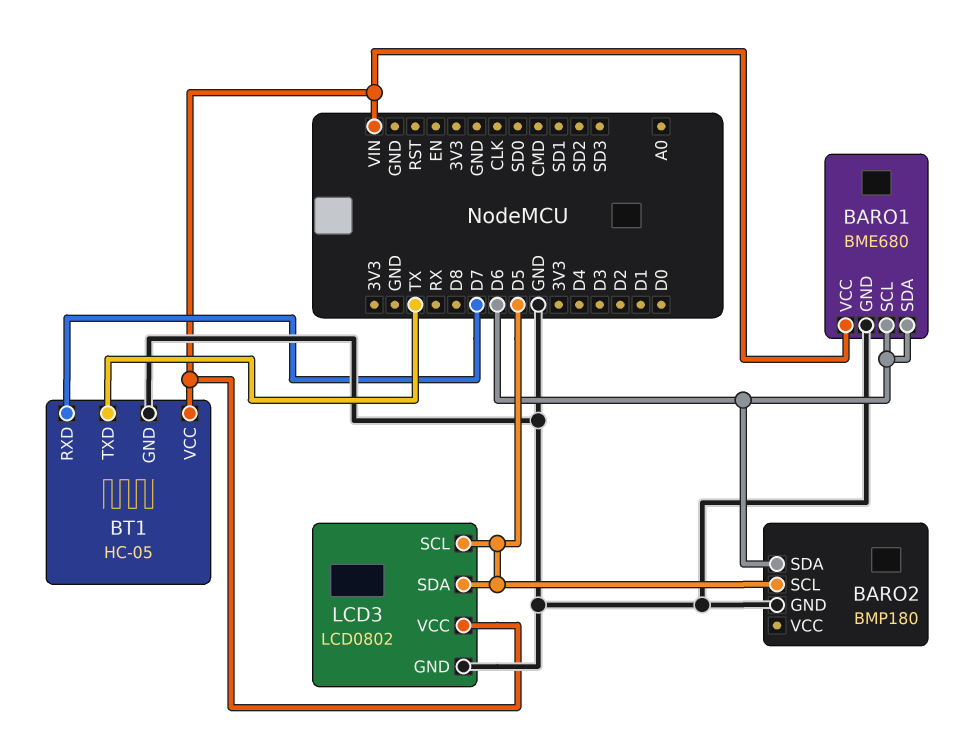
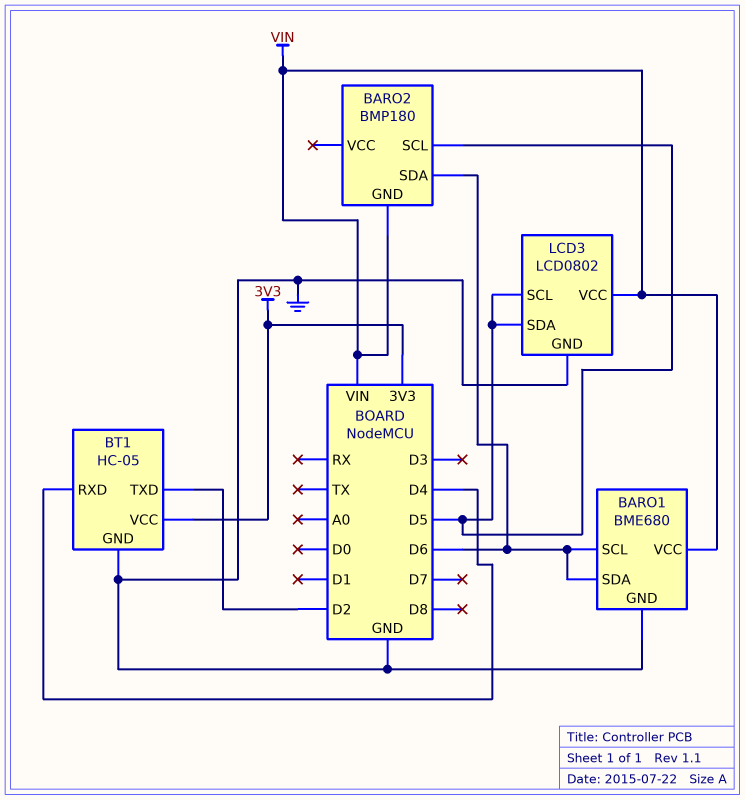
BARO2 pin GND: GND -> VIN
BT1 pin RXD: D7 -> D4
BT1 pin TXD: TX -> D2
BT1 pin VCC: VIN -> 3V3

